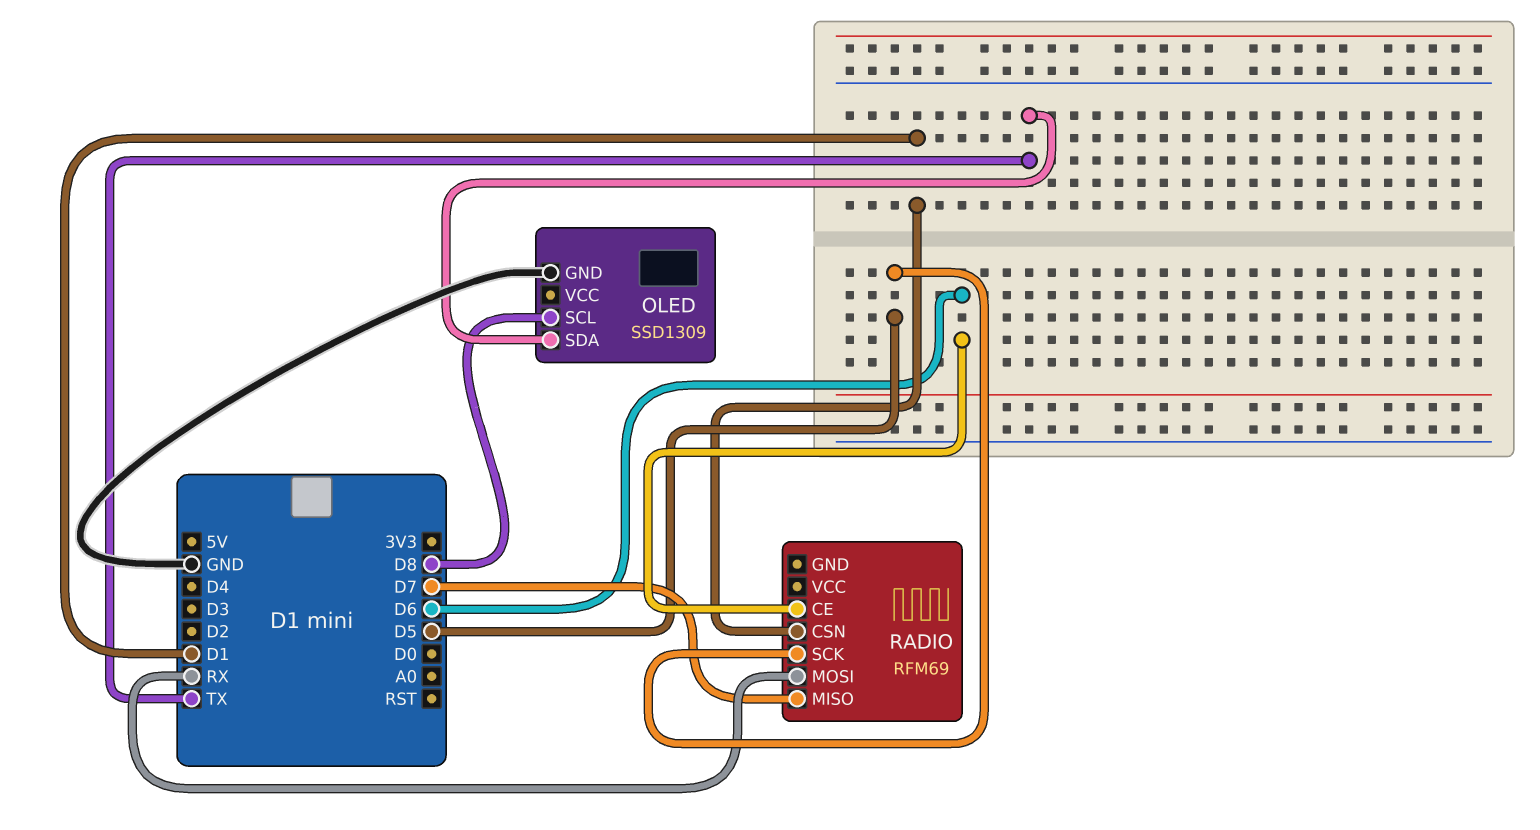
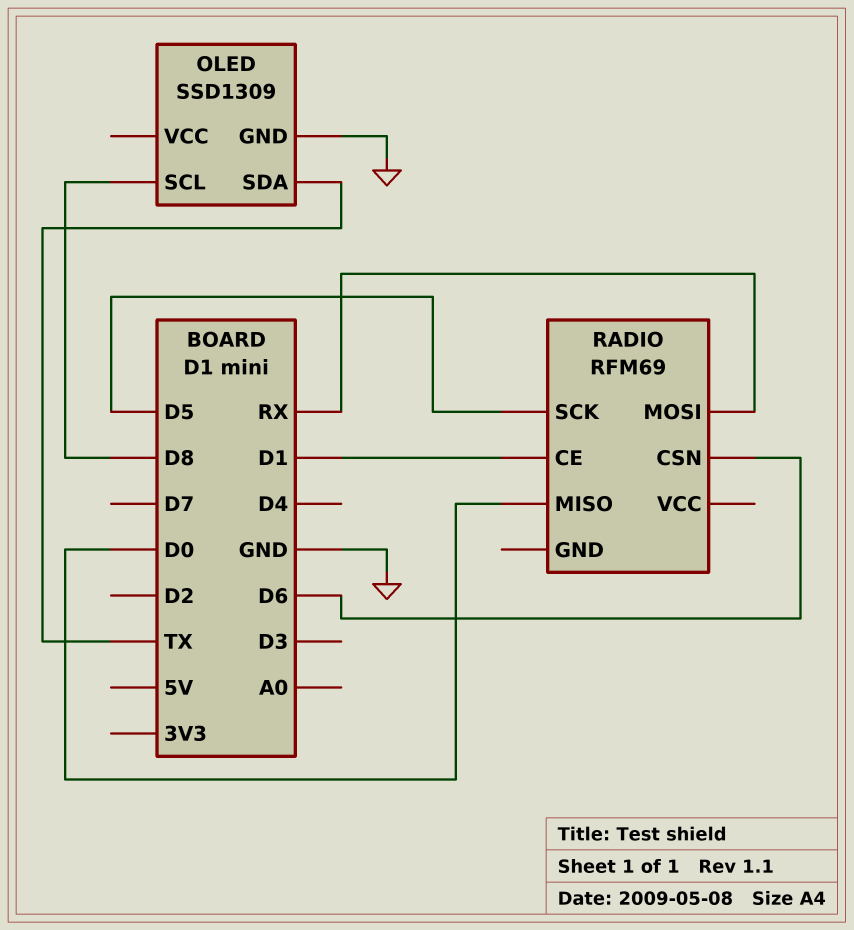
RADIO pin CE: D6 -> D1
RADIO pin CSN: D1 -> D6
RADIO pin MISO: D7 -> D0

